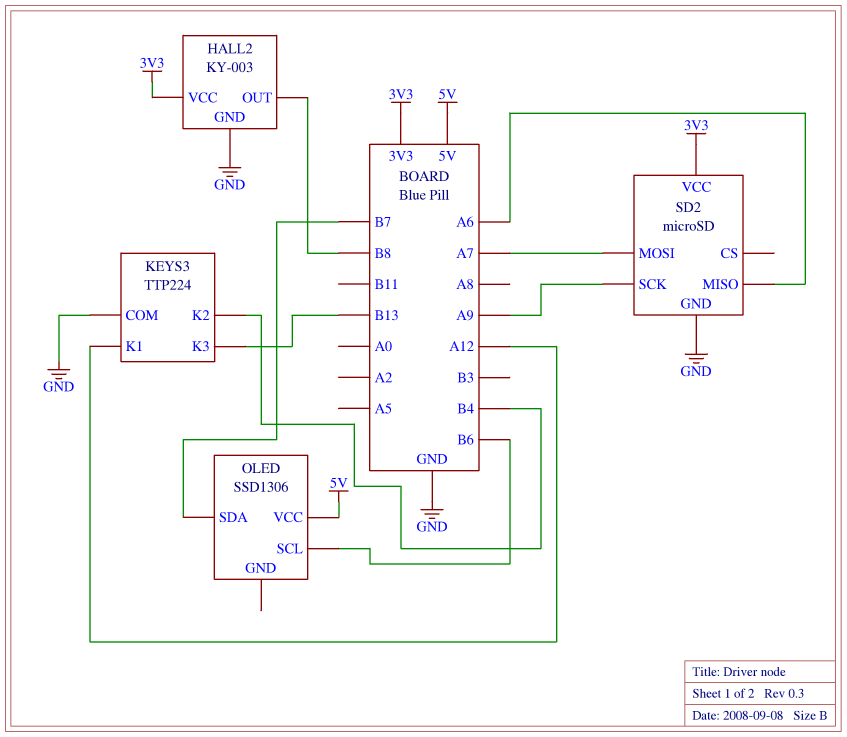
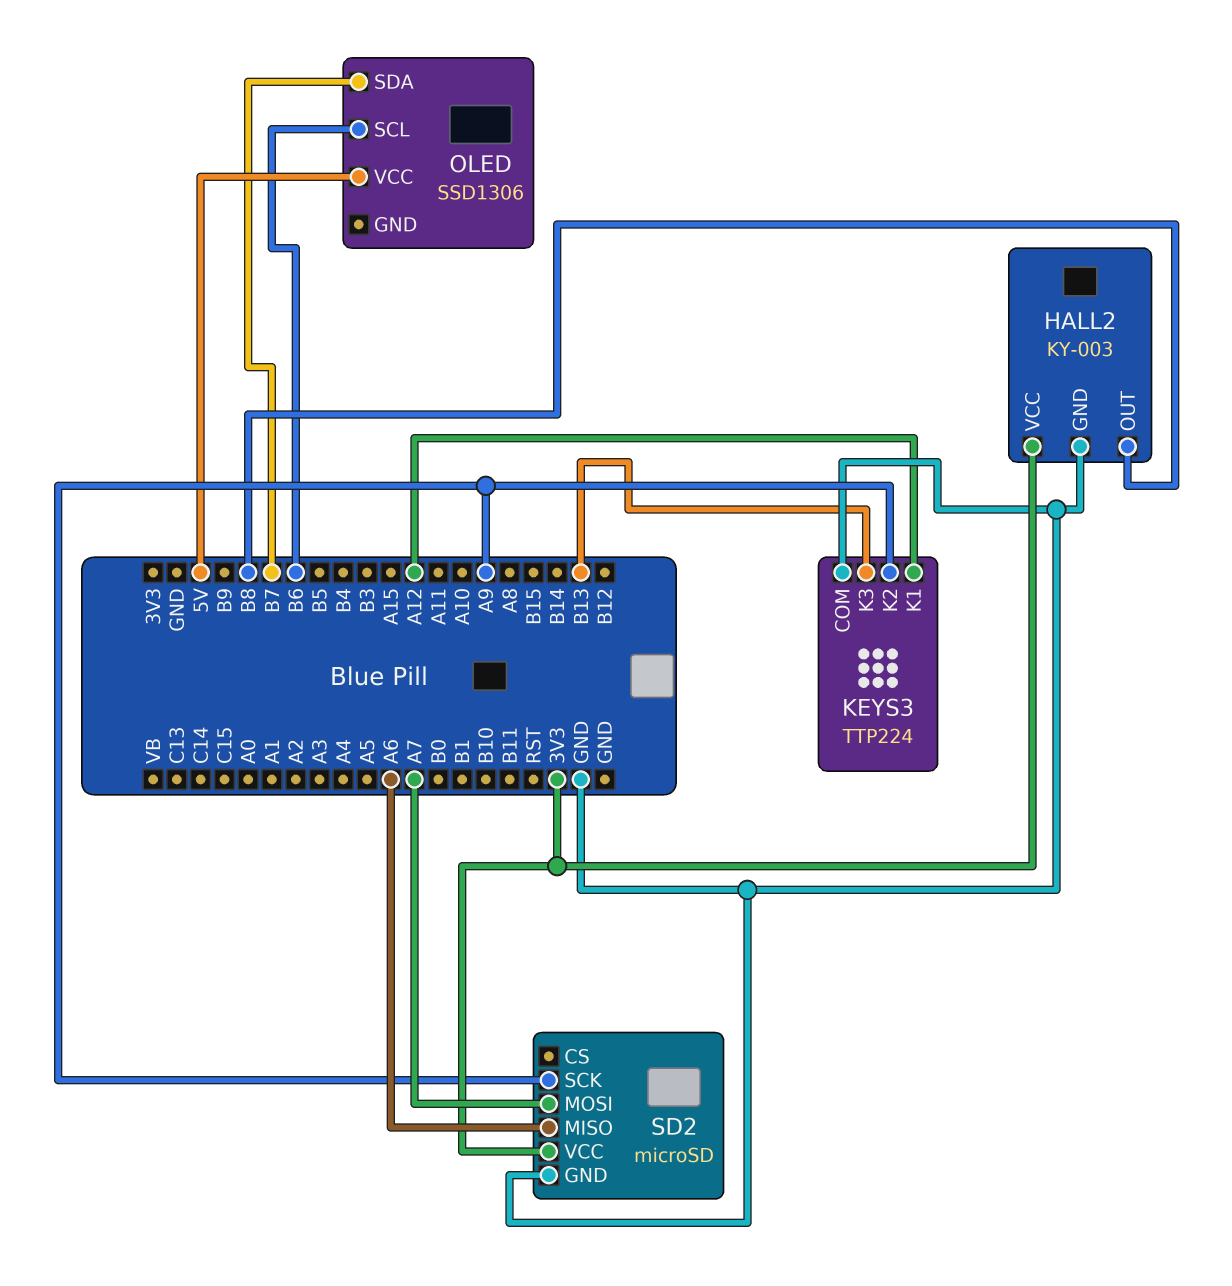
KEYS3 pin K2: B4 -> A9

